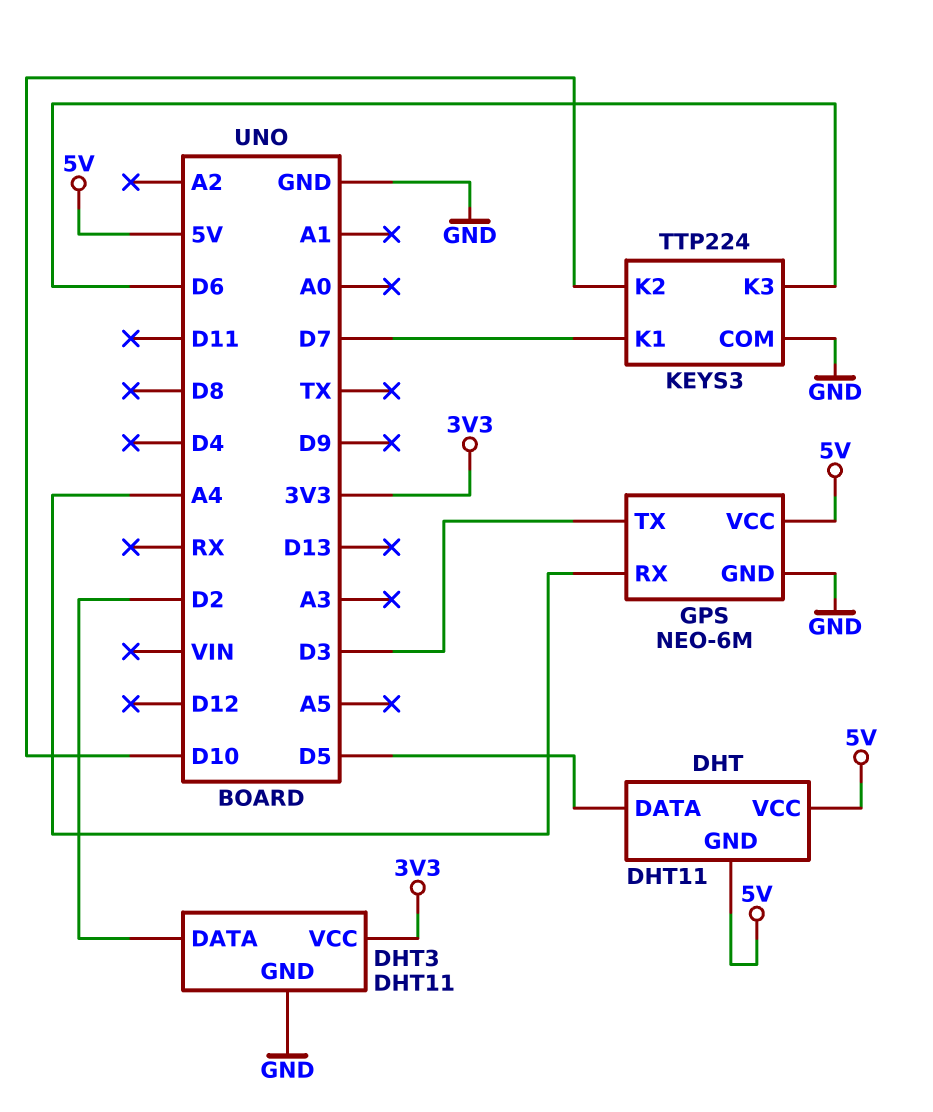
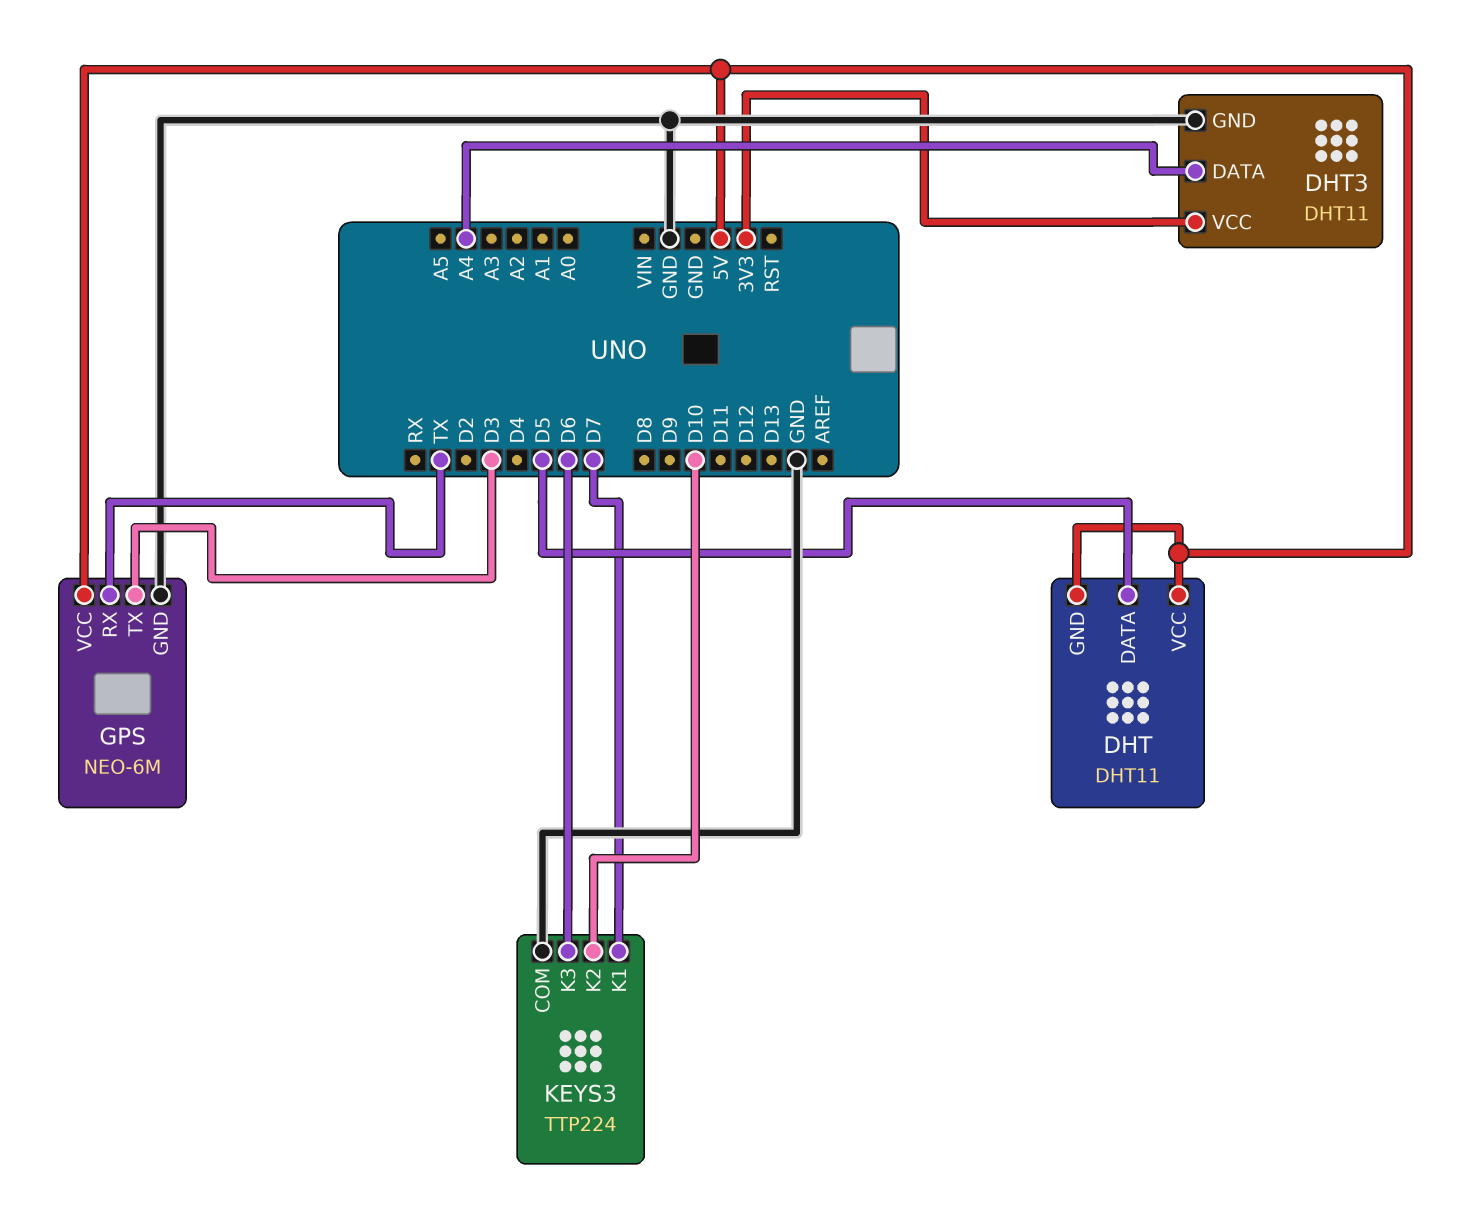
DHT3 pin DATA: D2 -> A4
GPS pin RX: A4 -> TX

